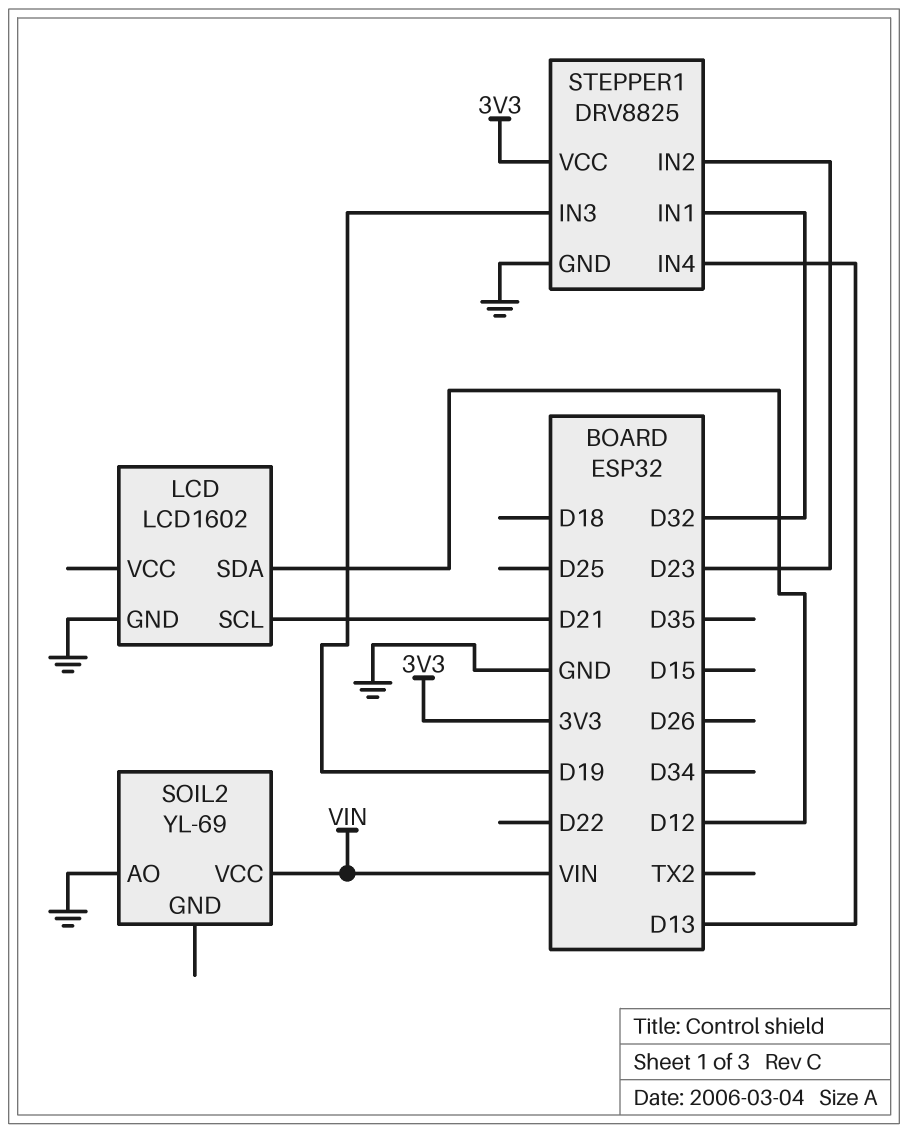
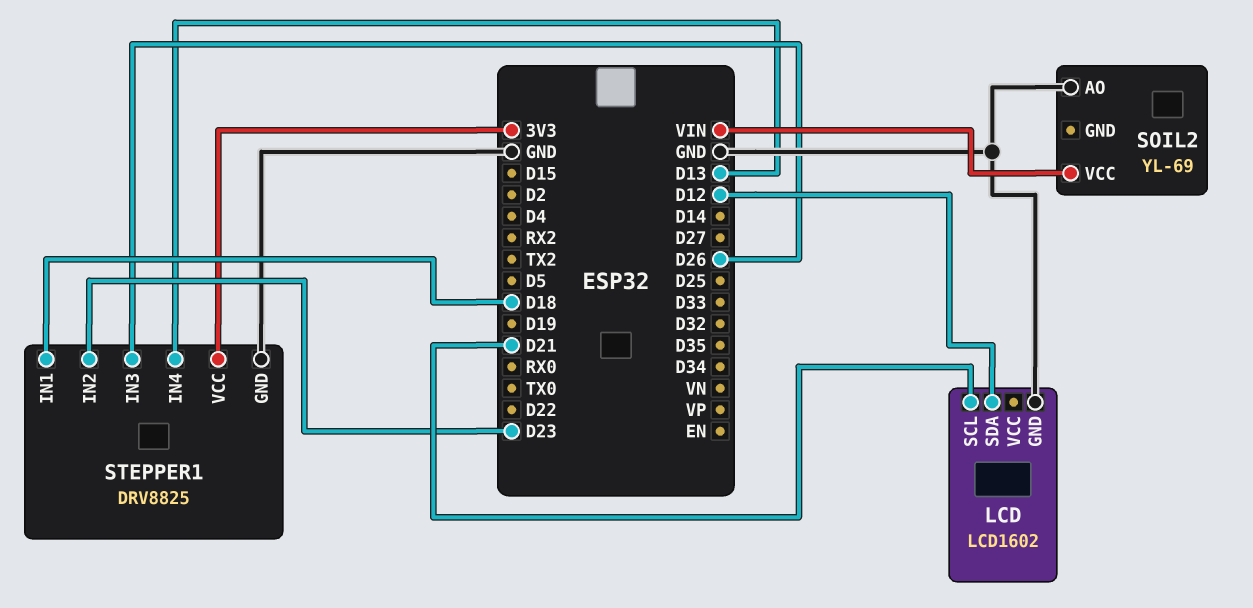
STEPPER1 pin IN1: D32 -> D18
STEPPER1 pin IN3: D19 -> D26

